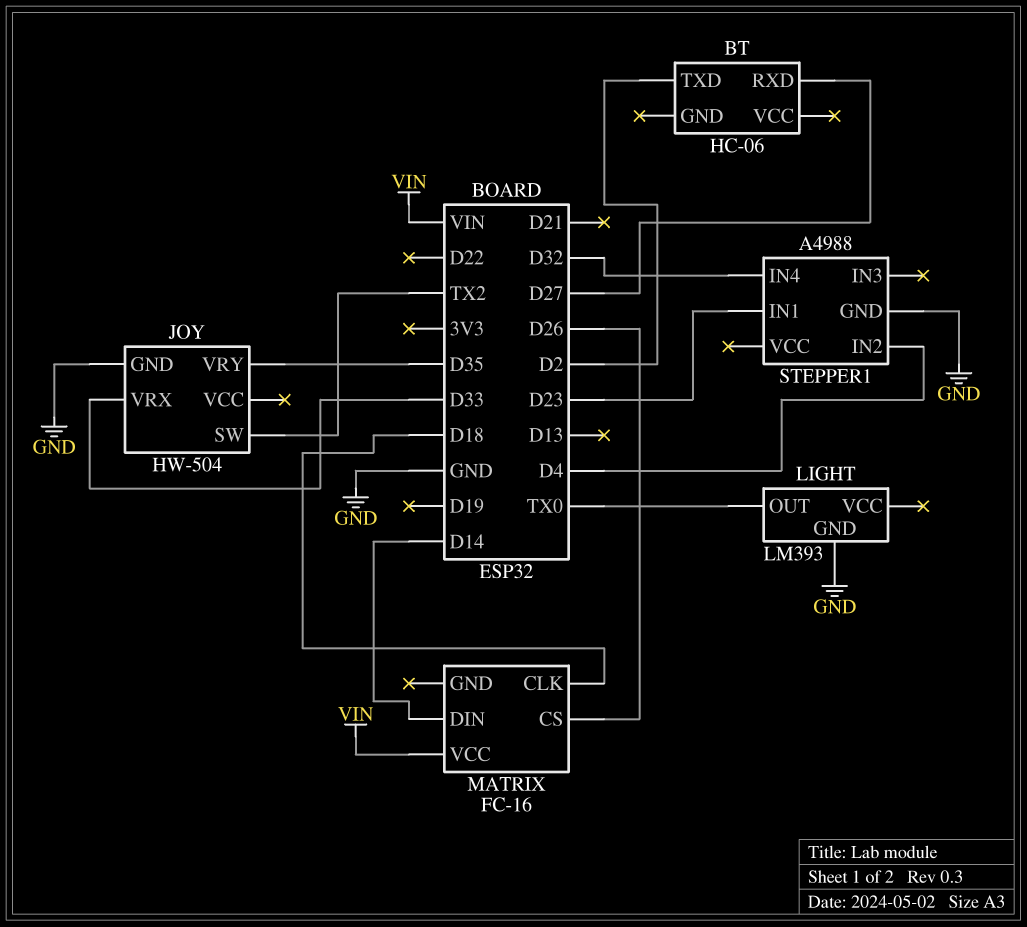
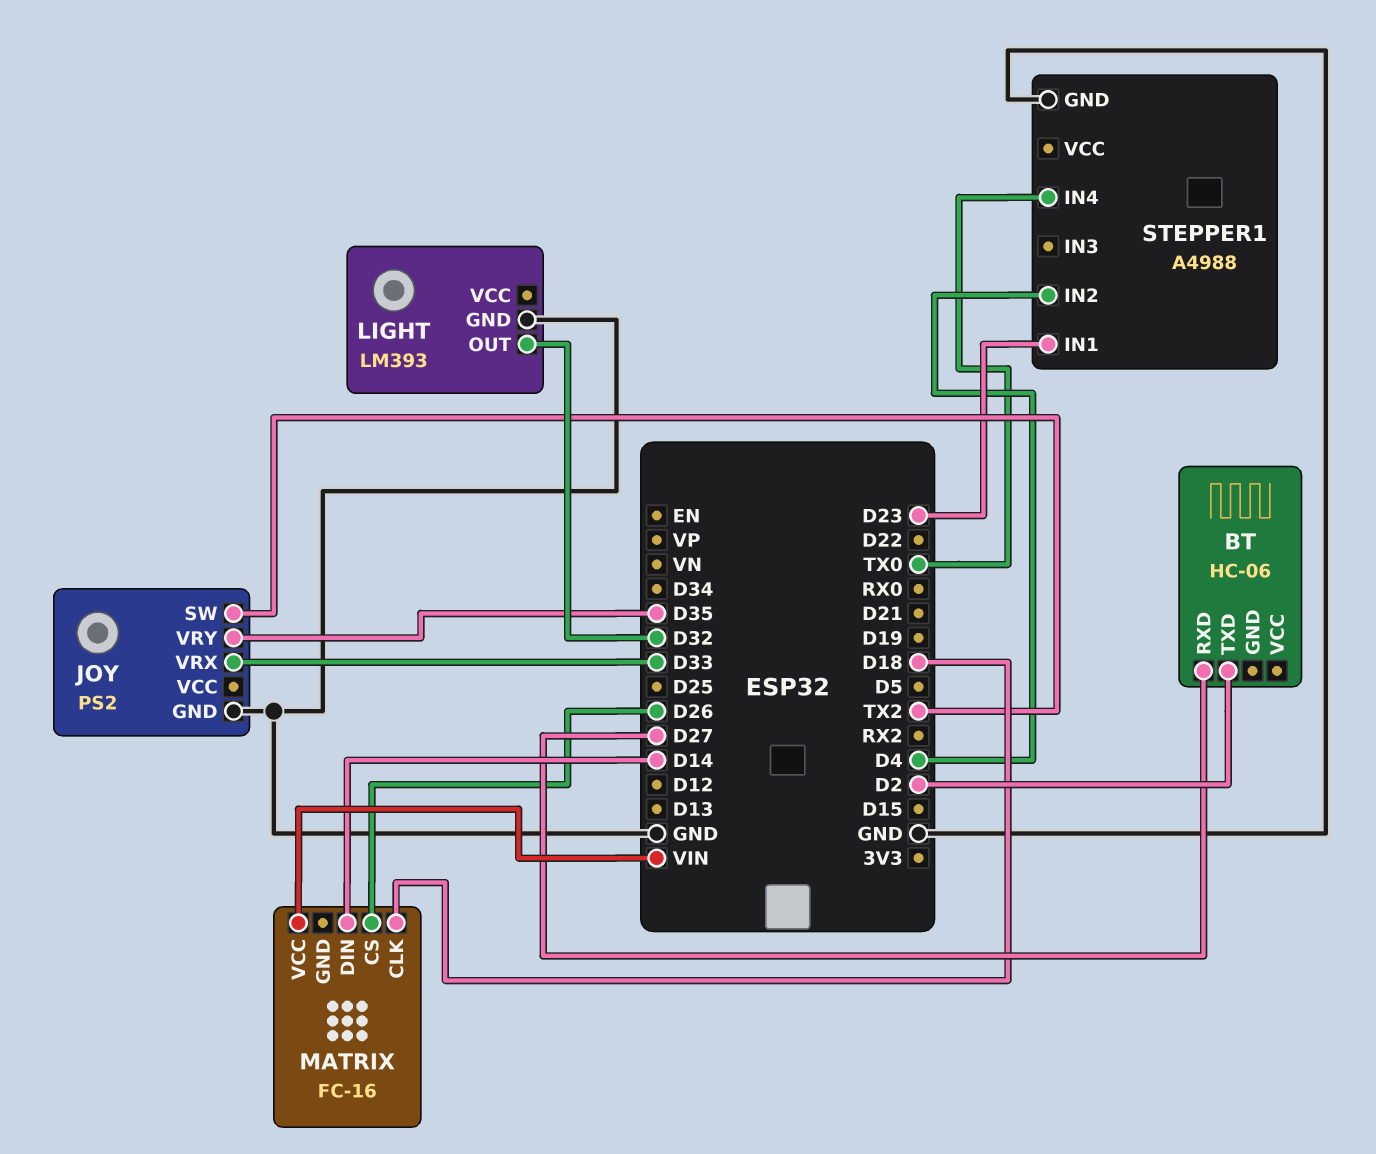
JOY: HW-504 -> PS2
LIGHT pin OUT: TX0 -> D32
STEPPER1 pin IN4: D32 -> TX0

